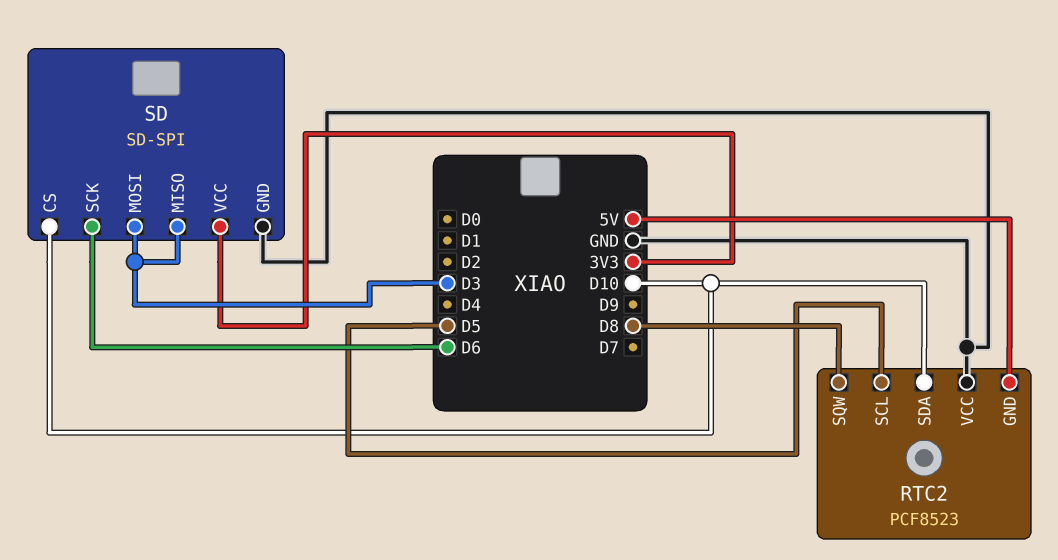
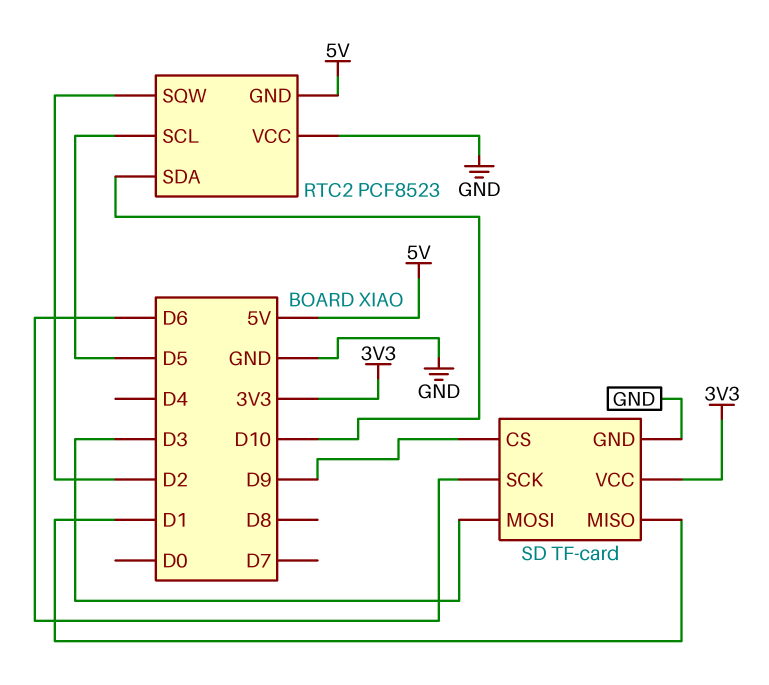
RTC2 pin SQW: D8 -> D2
SD: SD-SPI -> TF-card
SD pin CS: D10 -> D9
SD pin MISO: D3 -> D1

